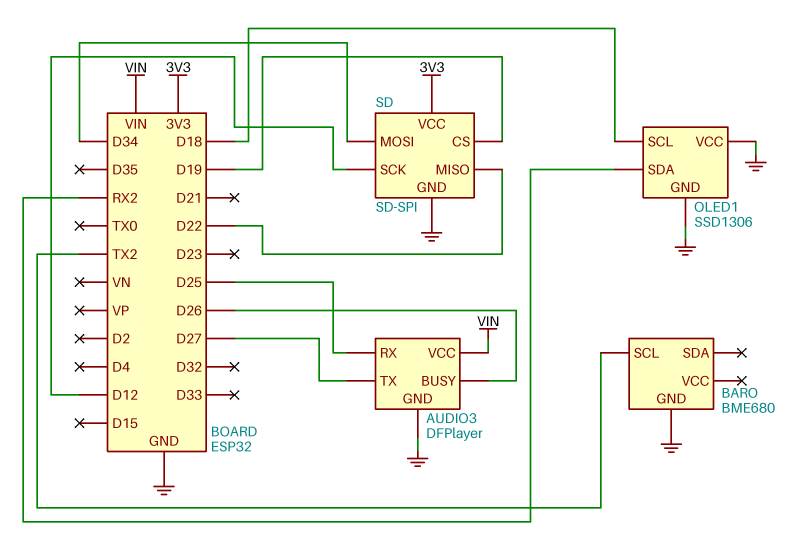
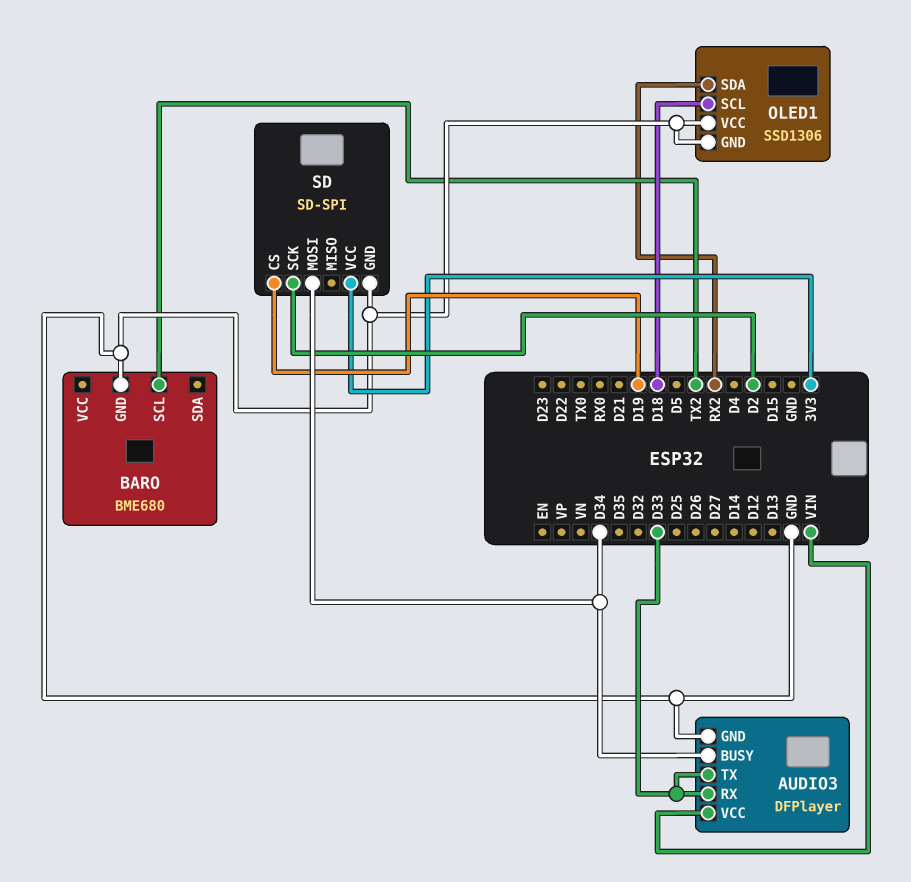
AUDIO3 pin BUSY: D26 -> D34
AUDIO3 pin RX: D25 -> D33
AUDIO3 pin TX: D27 -> D33
SD pin MISO: D22 -> none
SD pin SCK: D12 -> D2

